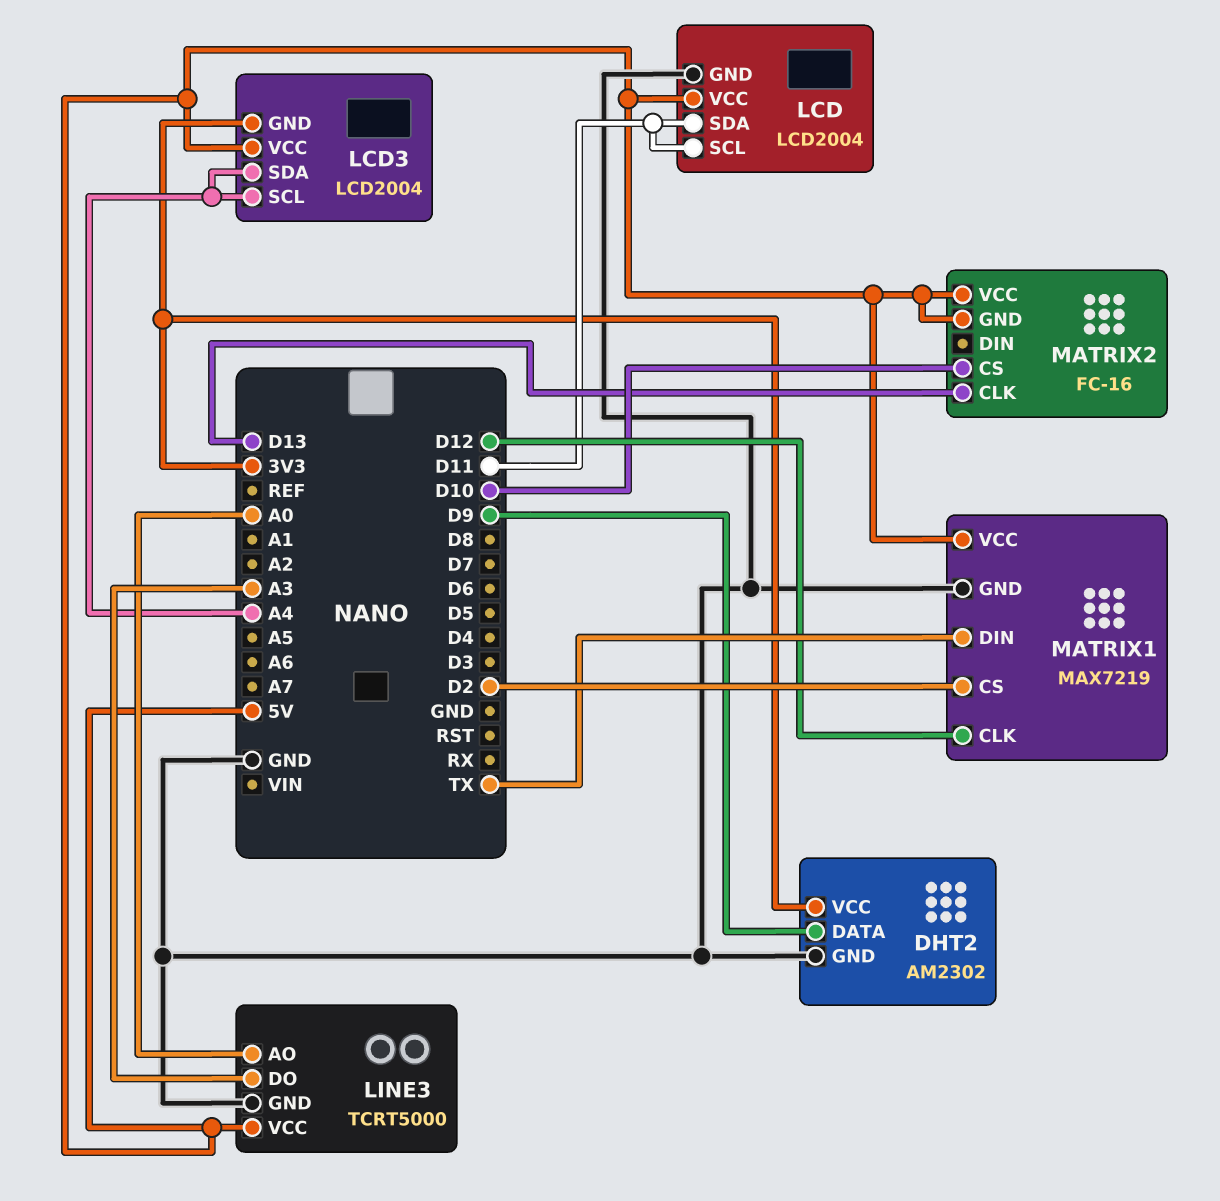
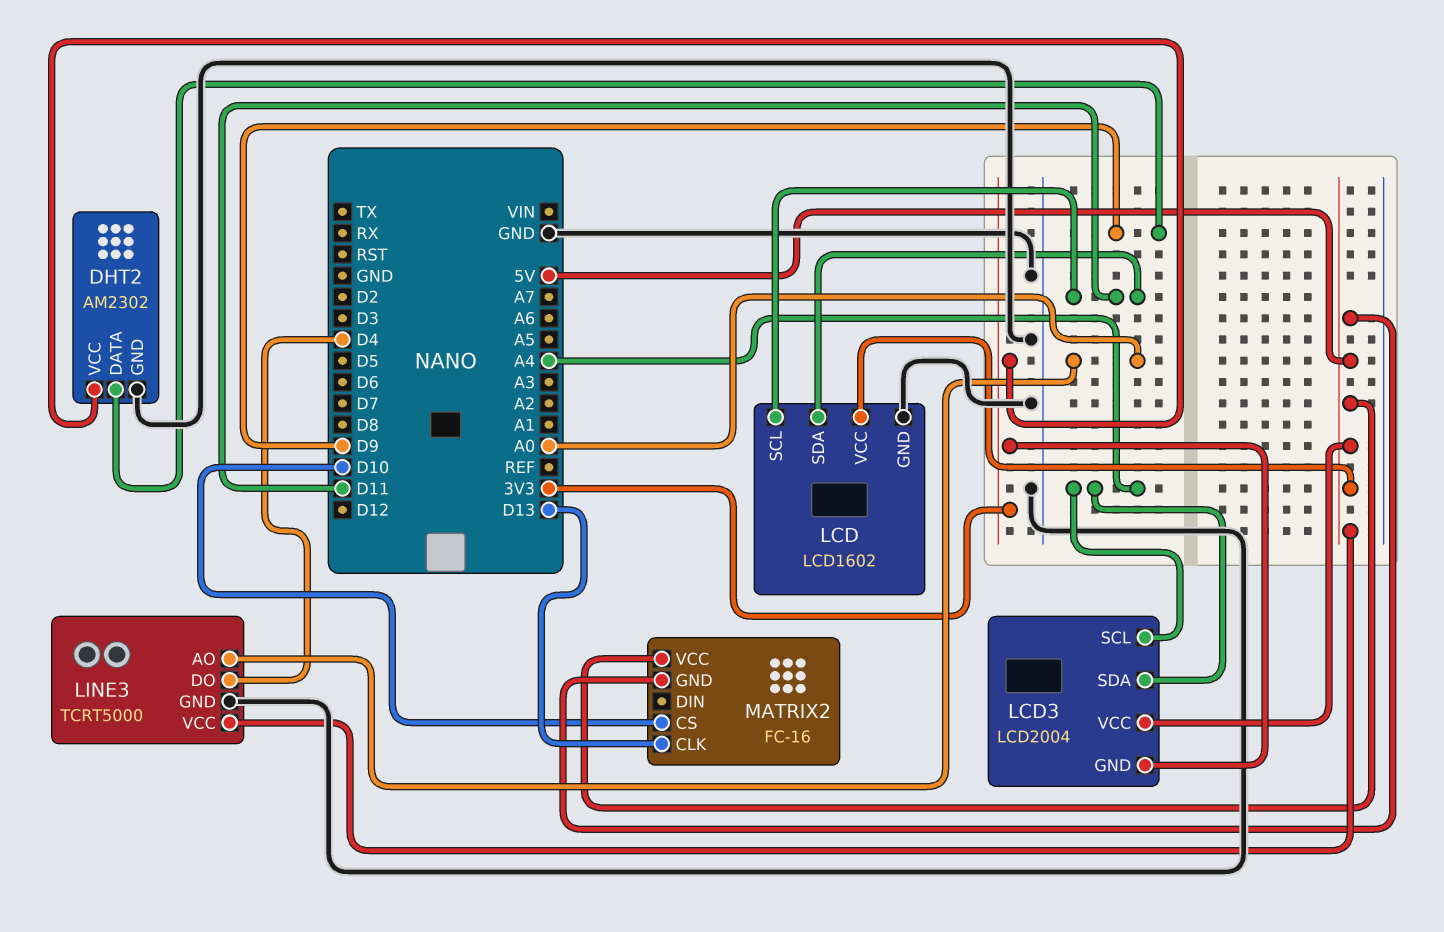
LCD: LCD2004 -> LCD1602
LINE3 pin DO: A3 -> D4
MATRIX1: MAX7219 -> none
MATRIX1 pin CLK: D12 -> none
MATRIX1 pin CS: D2 -> none
MATRIX1 pin DIN: TX -> none
MATRIX1 pin GND: GND -> none
MATRIX1 pin VCC: 5V -> none

